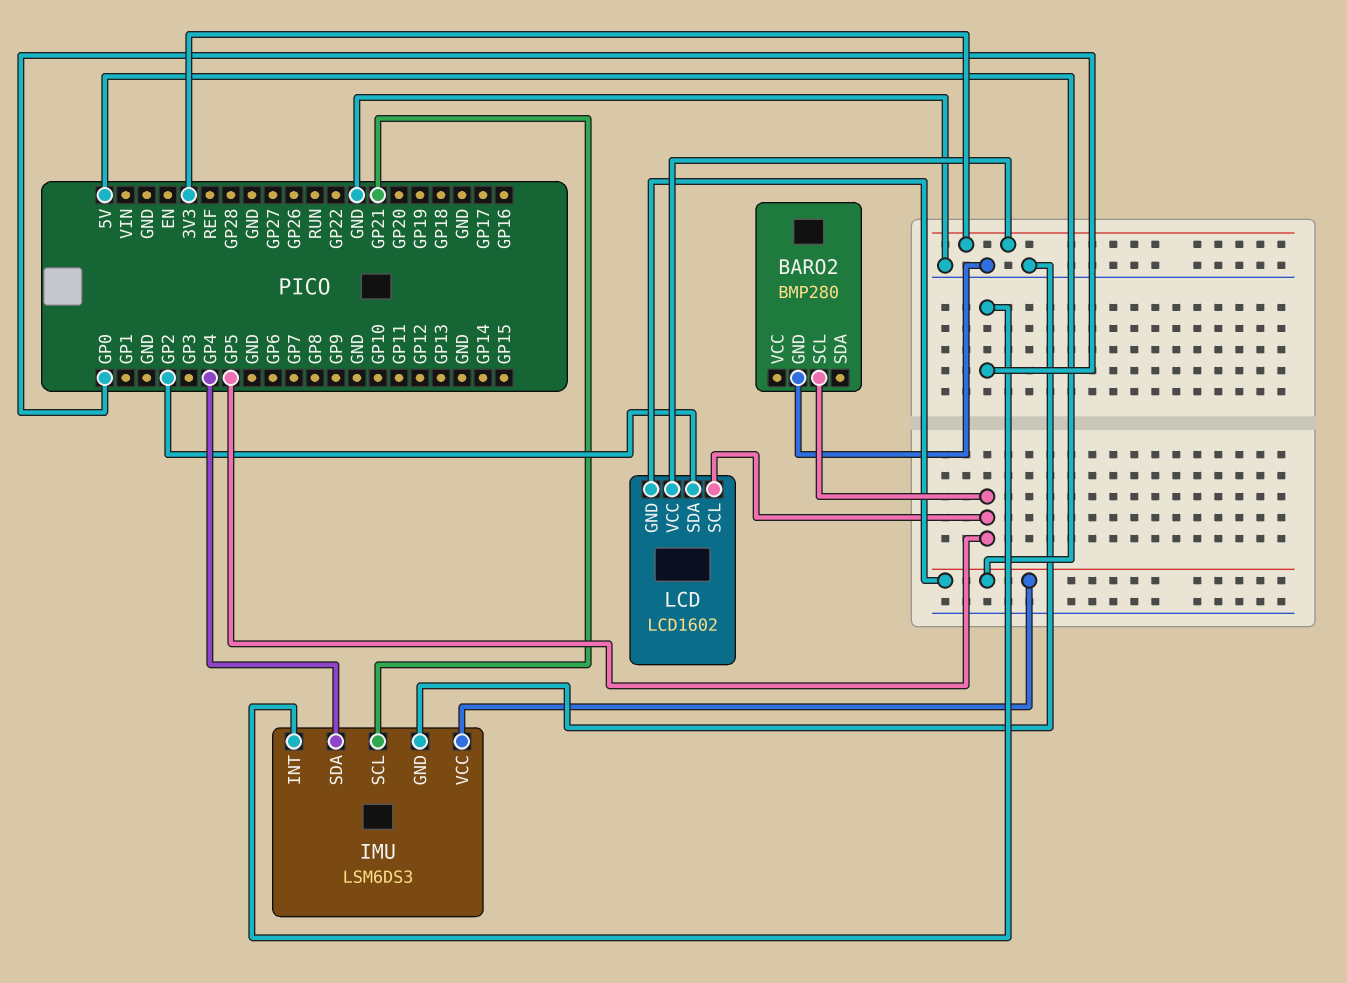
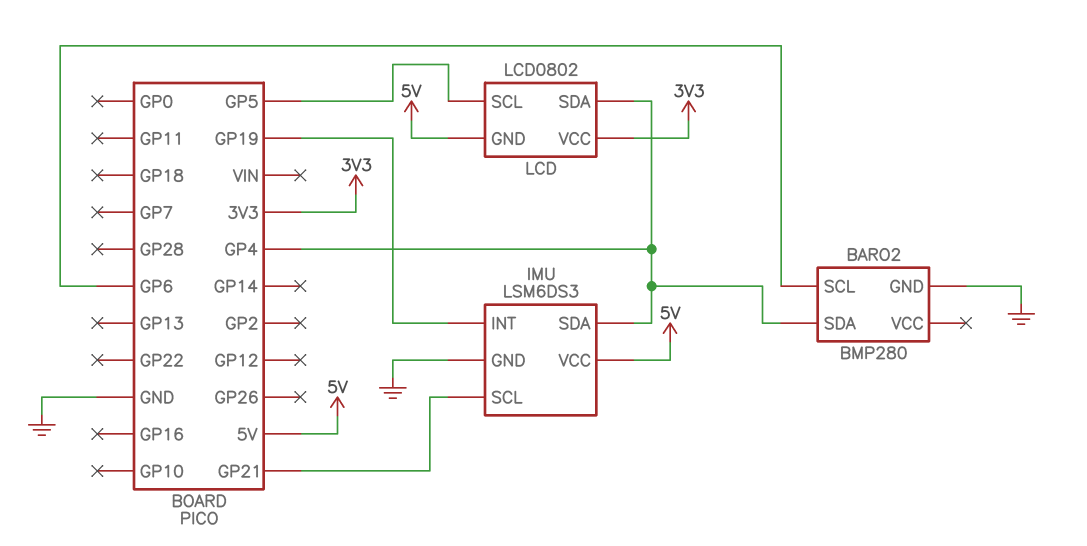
BARO2 pin SCL: GP5 -> GP6
BARO2 pin SDA: none -> GP4
IMU pin INT: GP0 -> GP19
LCD: LCD1602 -> LCD0802
LCD pin SDA: GP2 -> GP4

